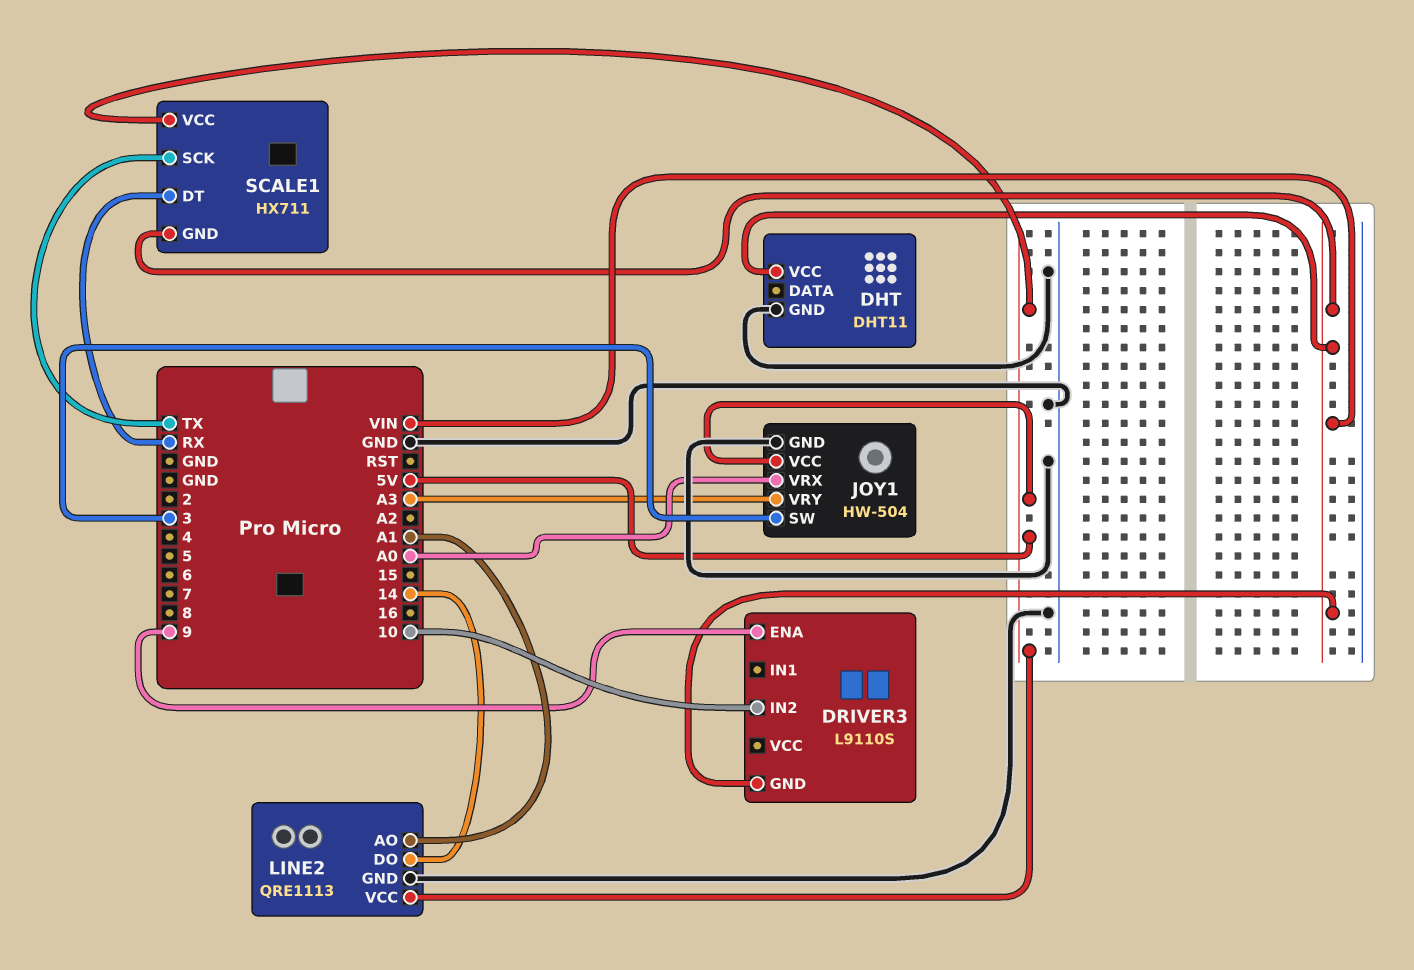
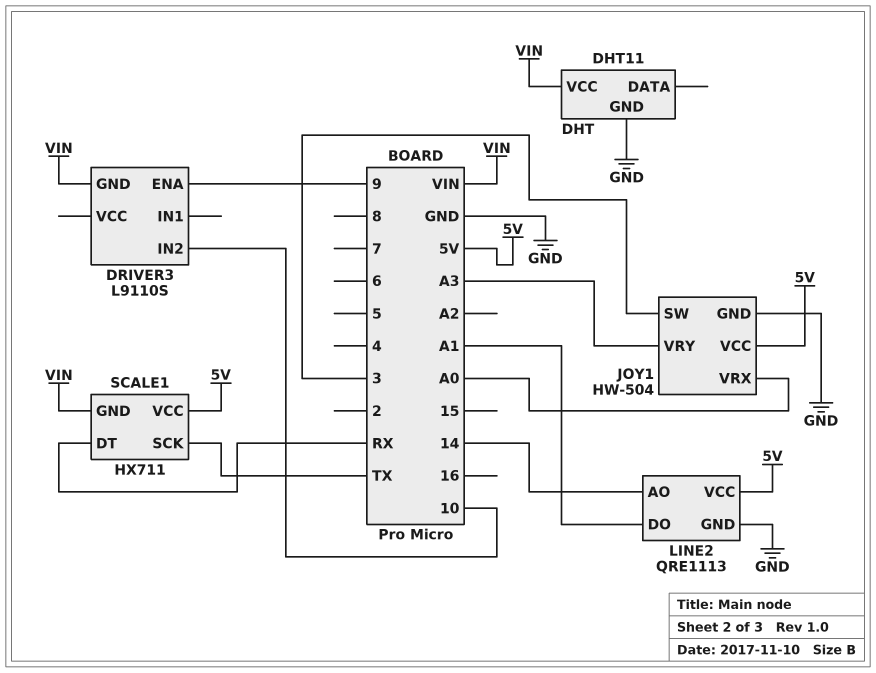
LINE2 pin AO: A1 -> 14
LINE2 pin DO: 14 -> A1

